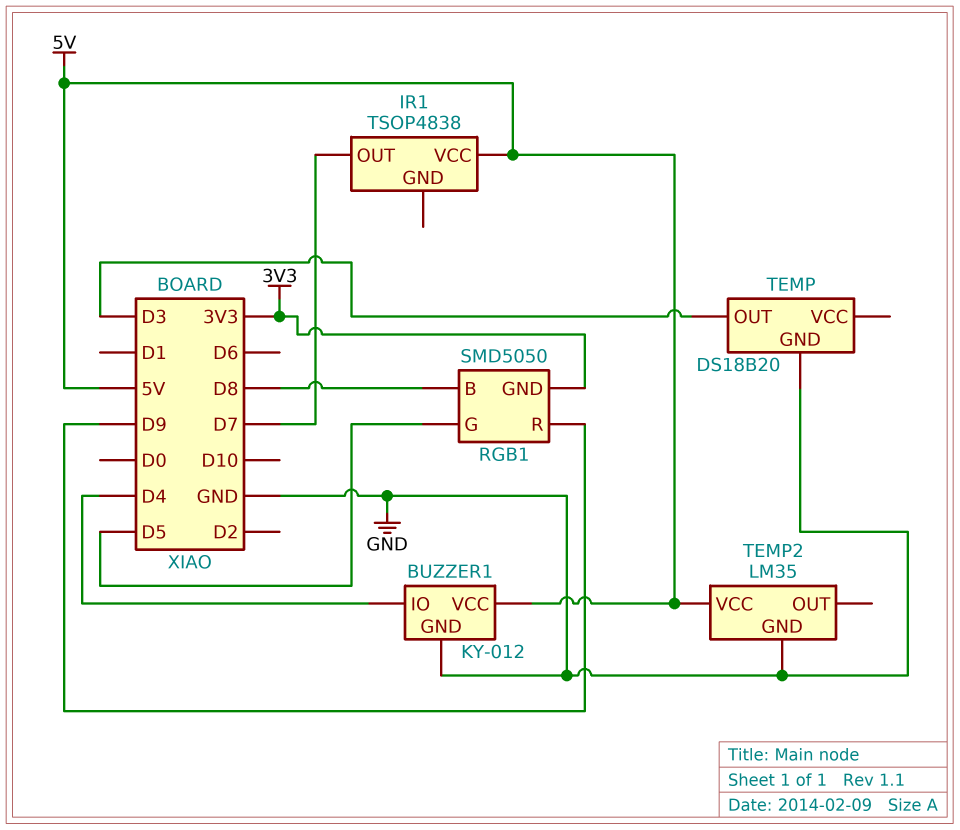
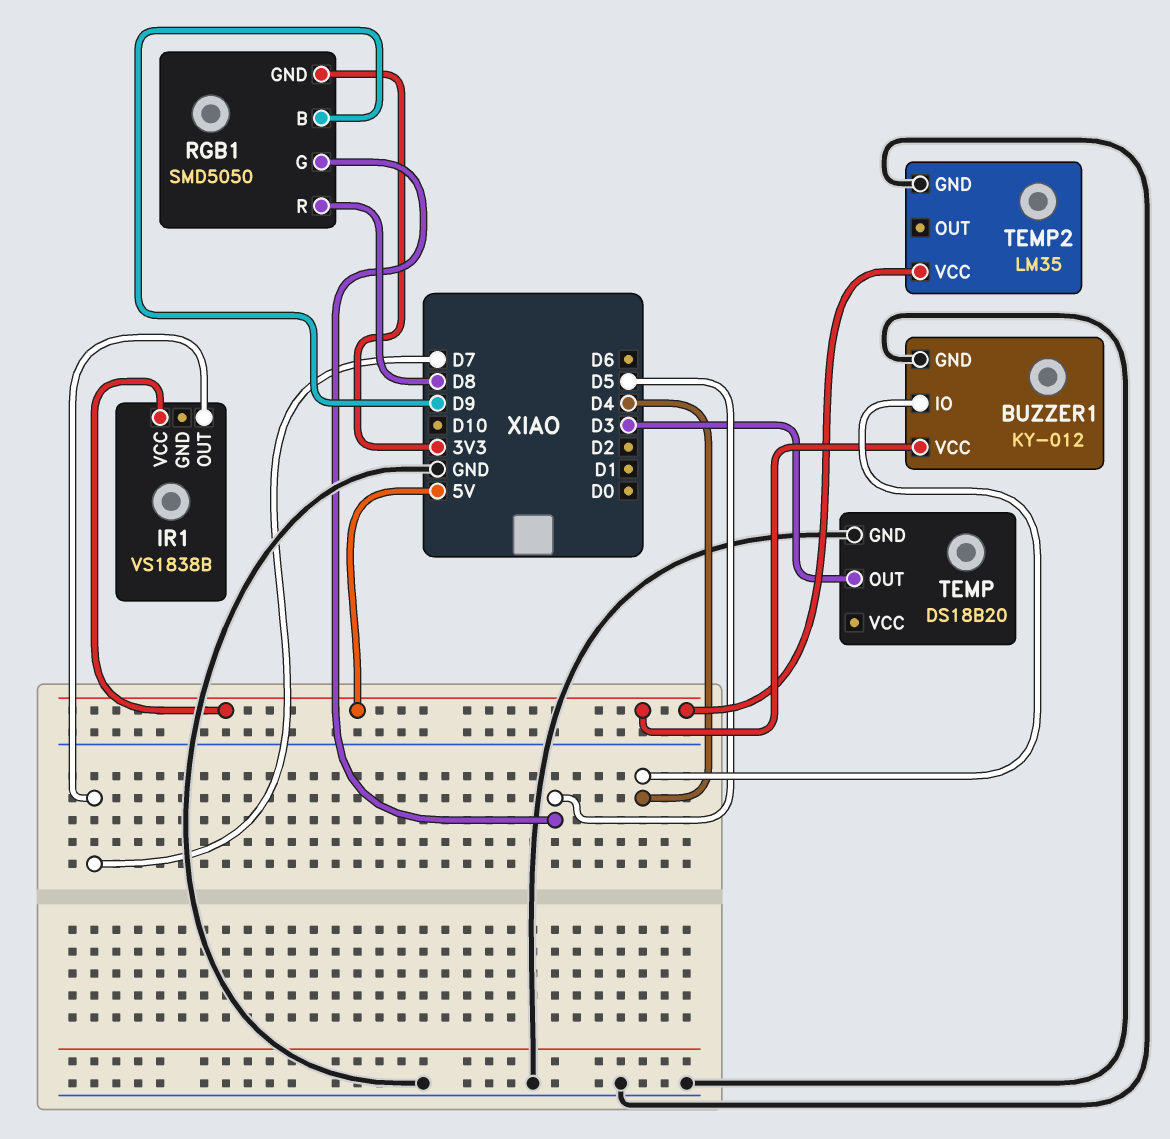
IR1: TSOP4838 -> VS1838B
RGB1 pin B: D8 -> D9
RGB1 pin R: D9 -> D8

